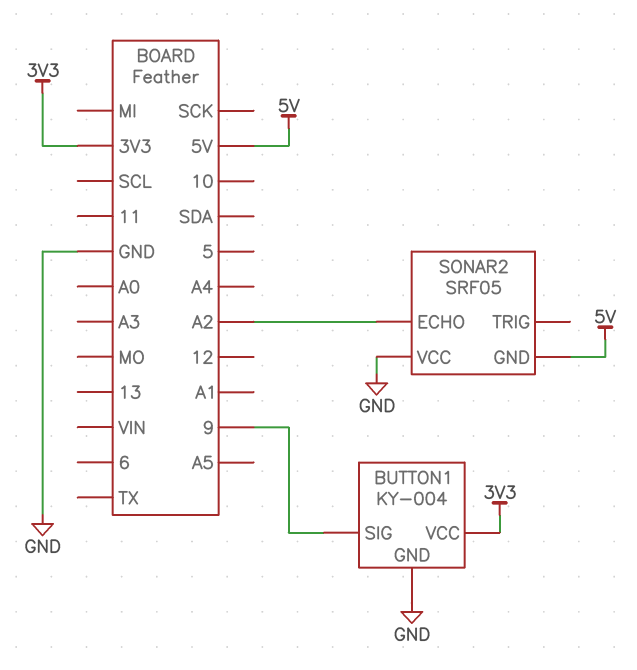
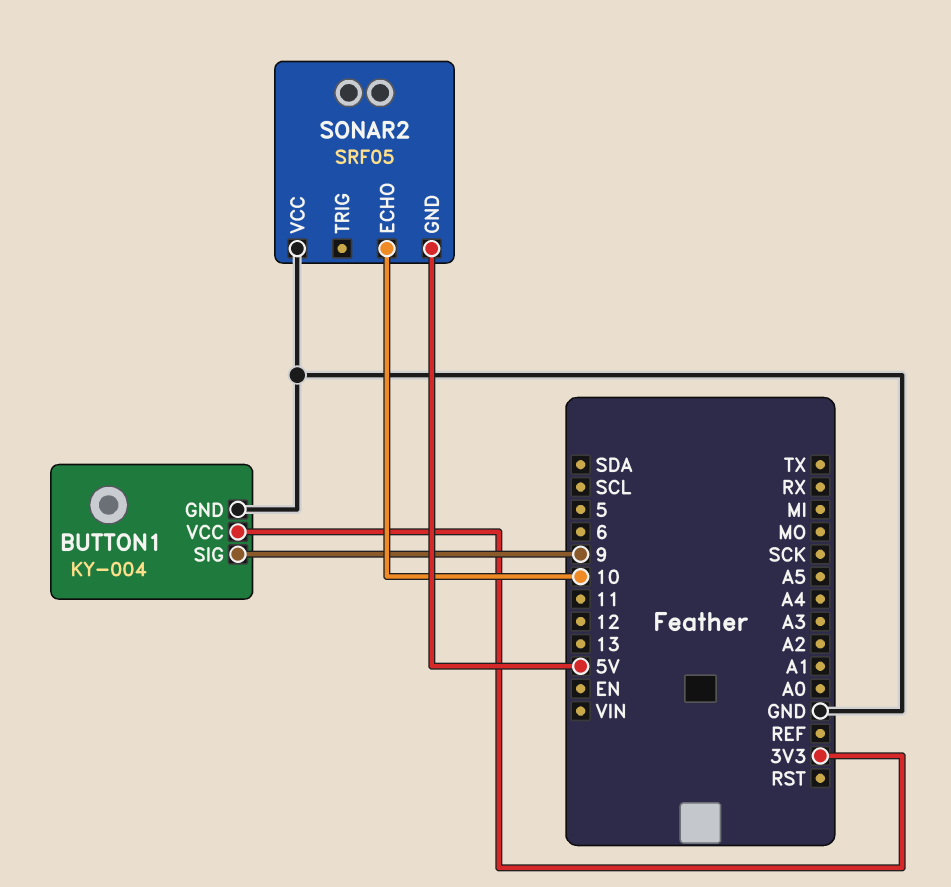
SONAR2 pin ECHO: A2 -> 10

